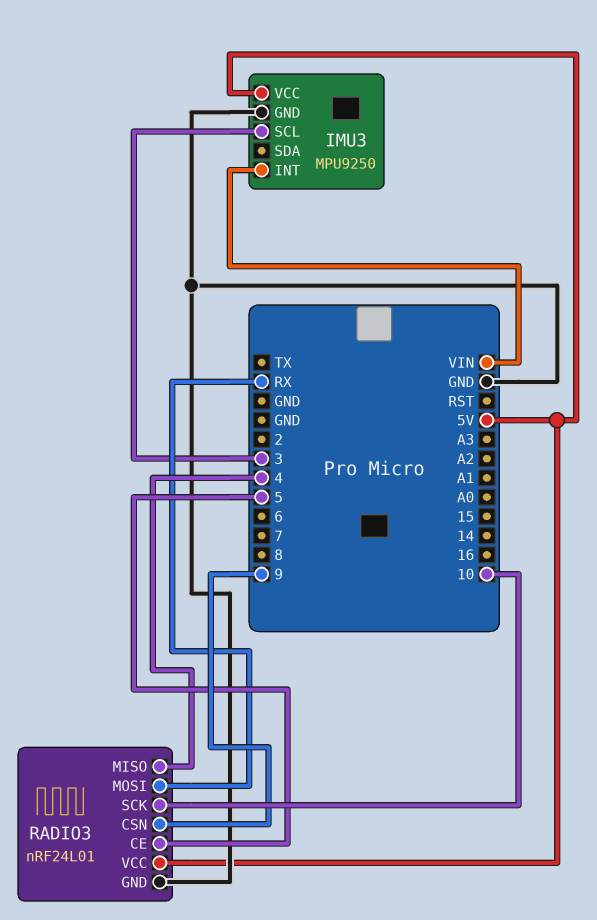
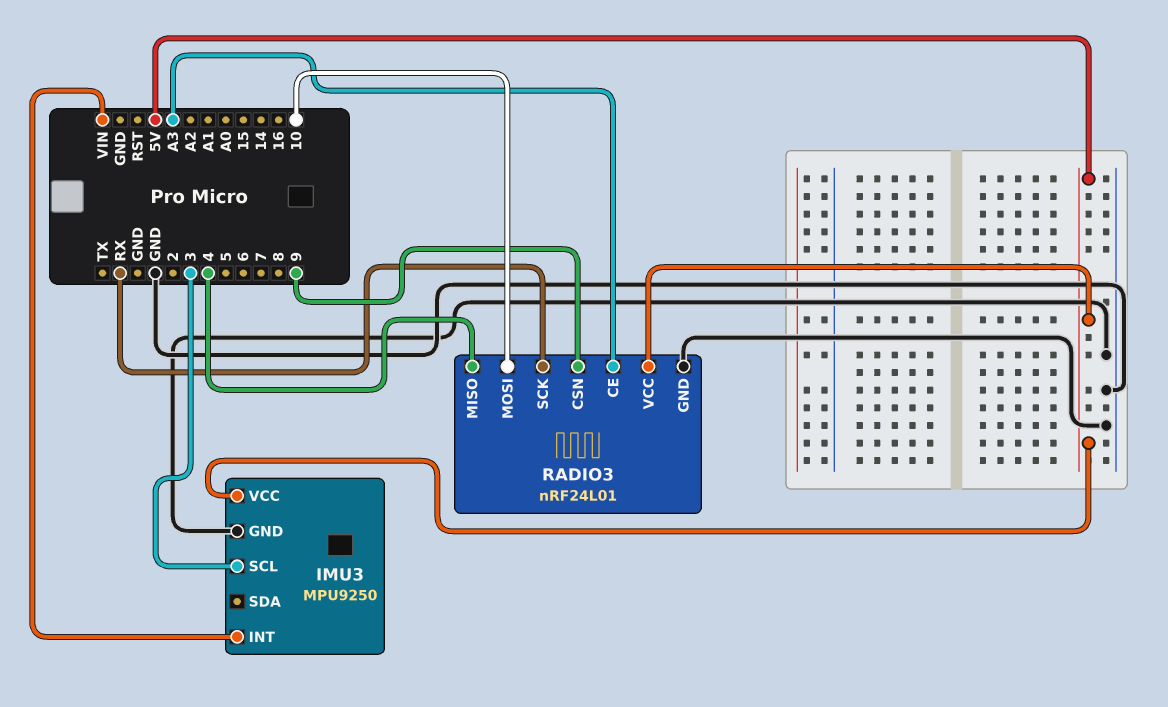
RADIO3 pin CE: 5 -> A3
RADIO3 pin MOSI: RX -> 10
RADIO3 pin SCK: 10 -> RX

